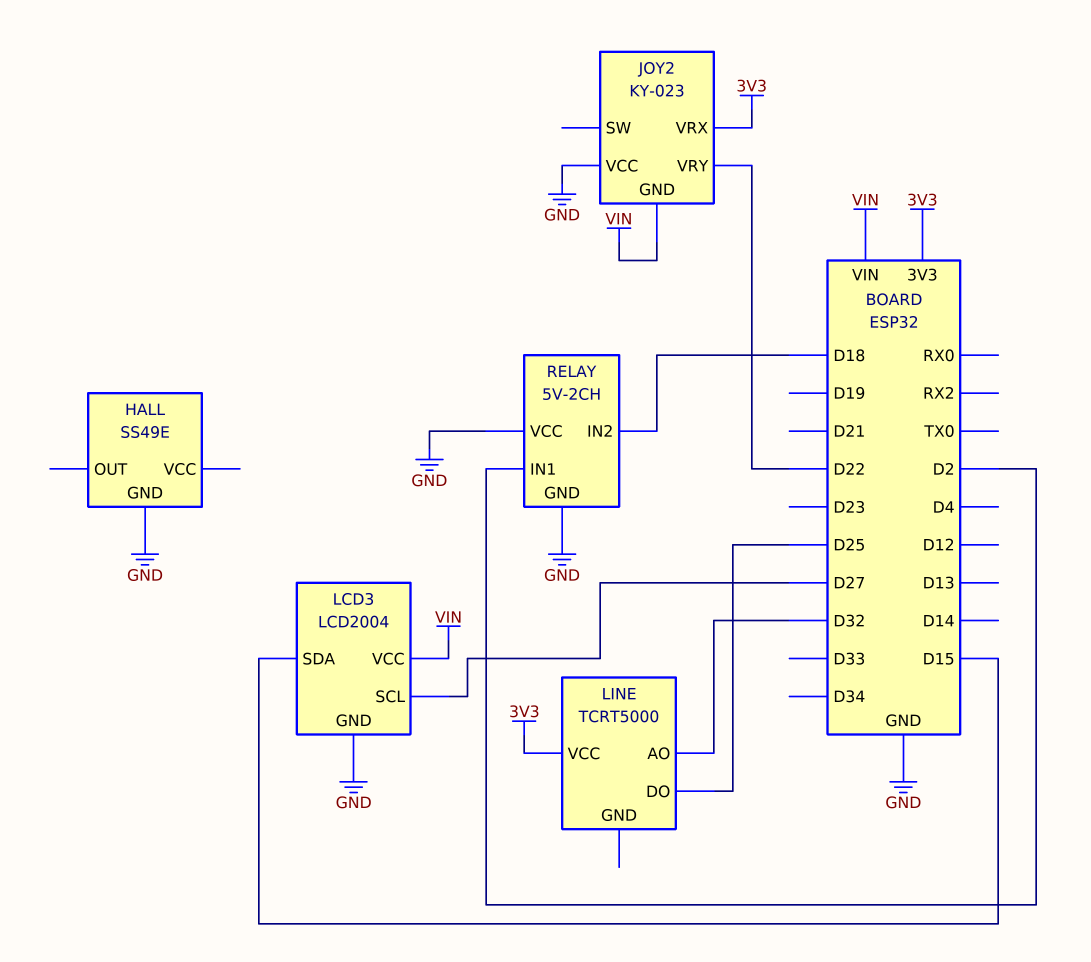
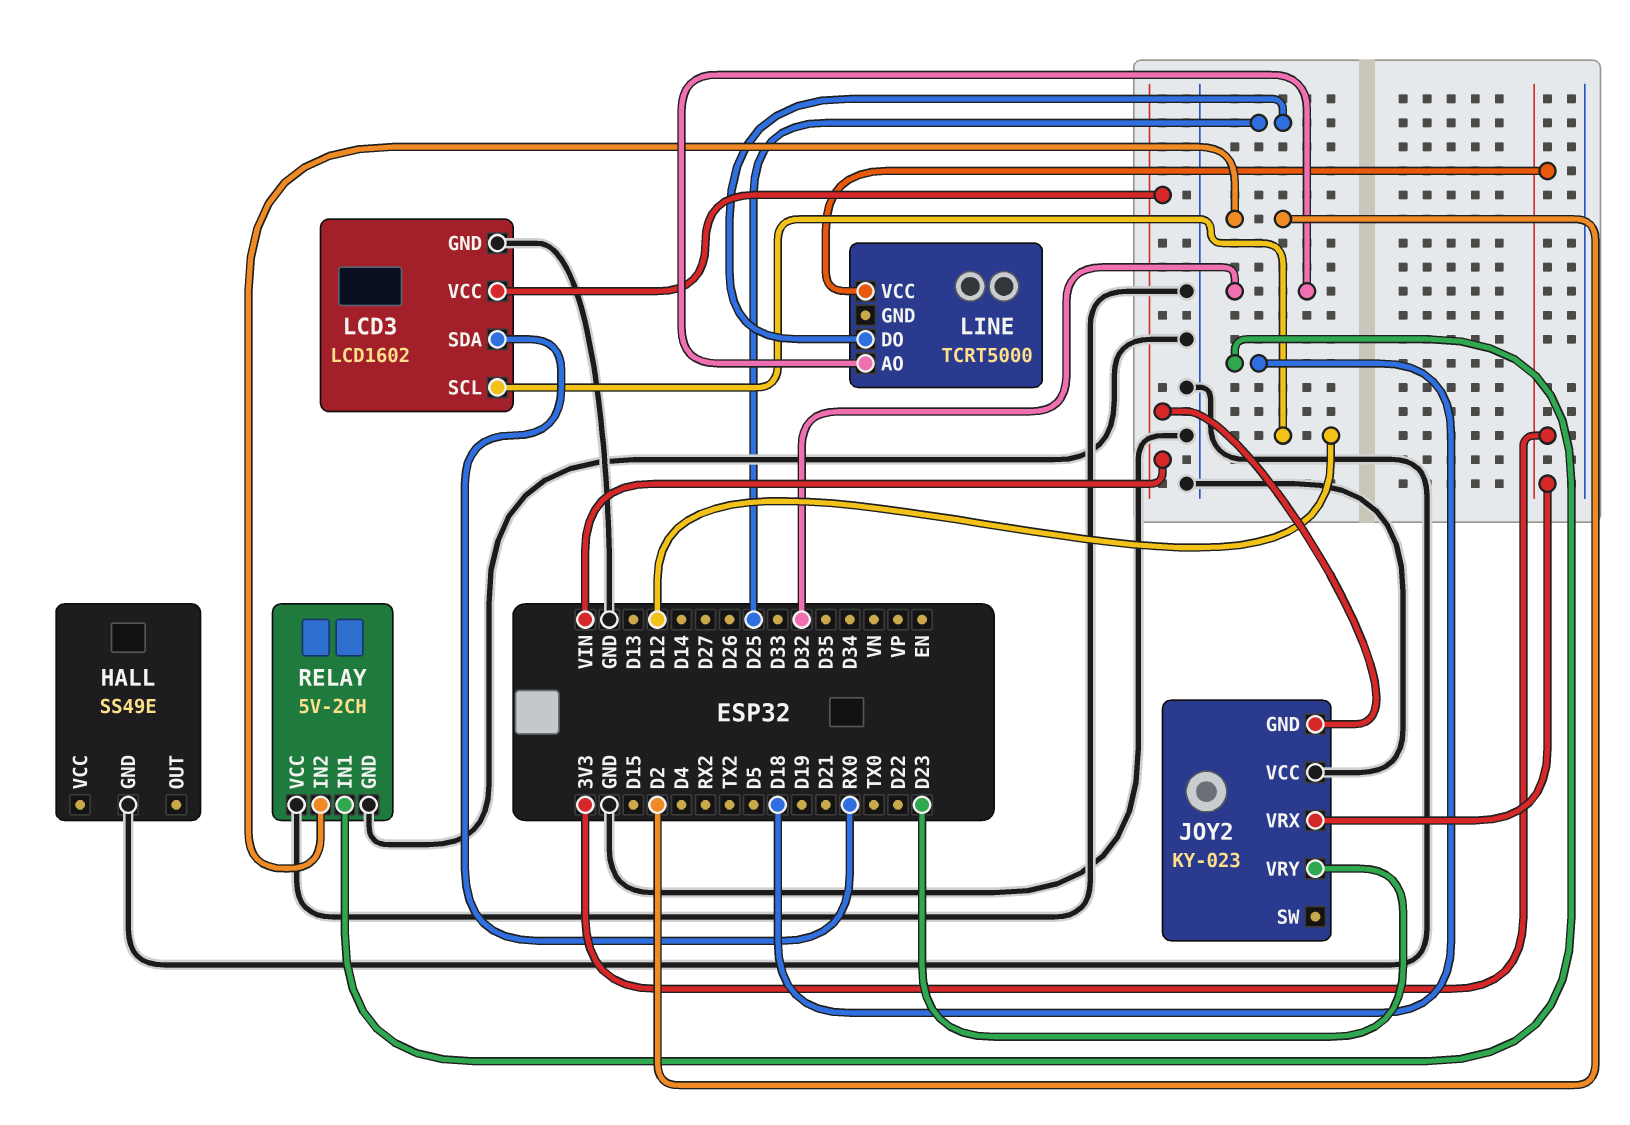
JOY2 pin VRY: D22 -> D23
LCD3: LCD2004 -> LCD1602
LCD3 pin SCL: D27 -> D12
LCD3 pin SDA: D15 -> RX0
RELAY pin IN1: D2 -> D18
RELAY pin IN2: D18 -> D2

